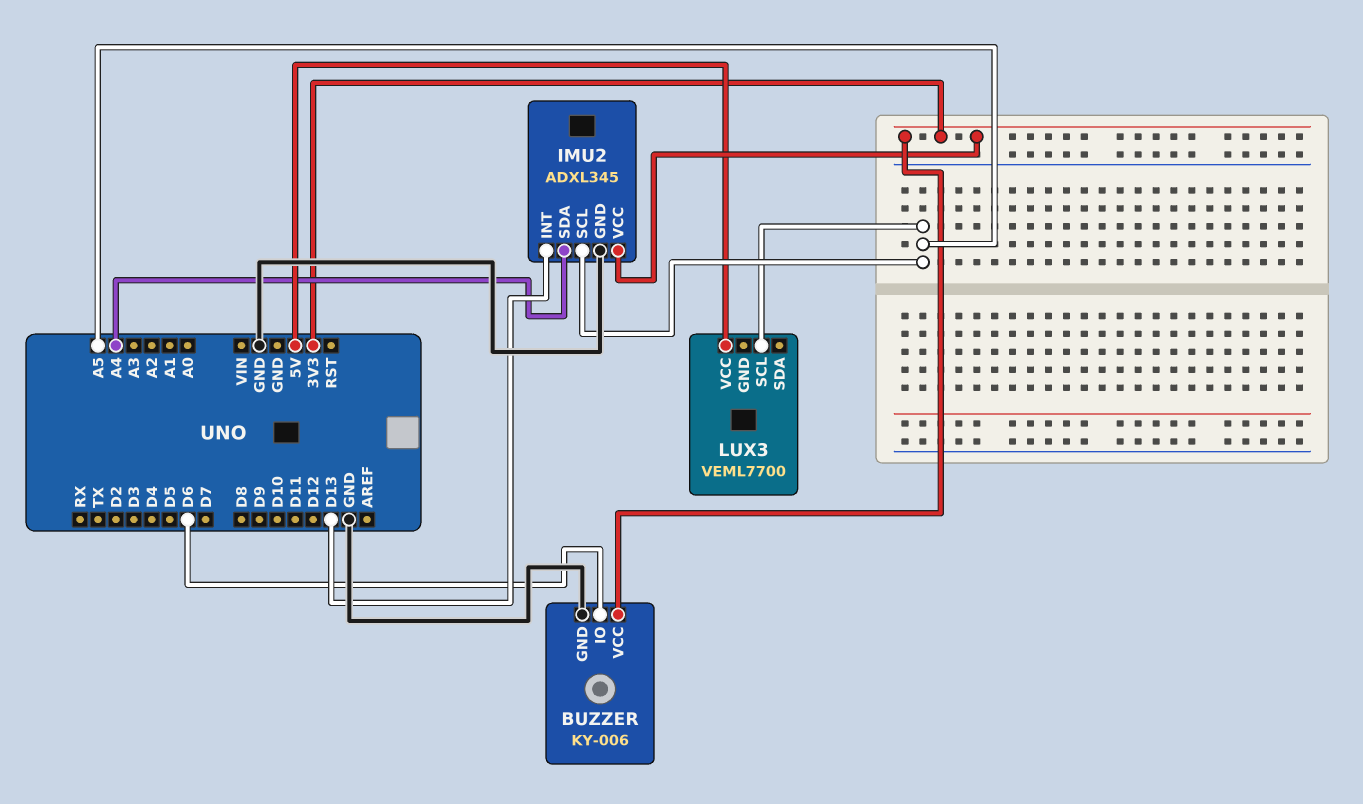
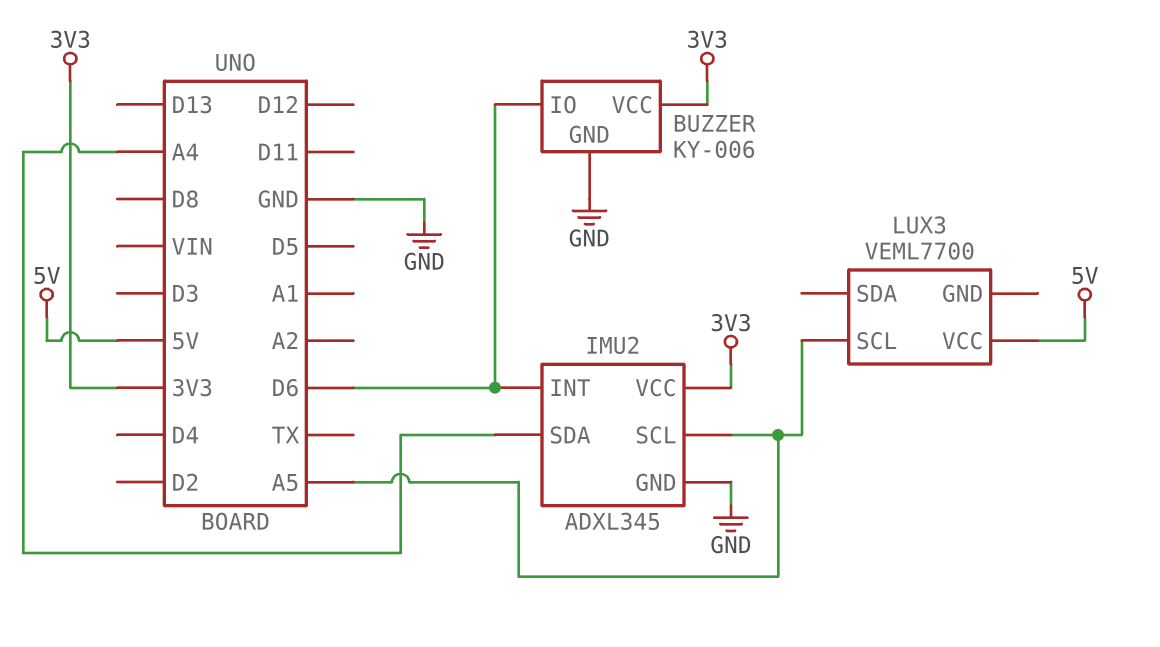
IMU2 pin INT: D13 -> D6

